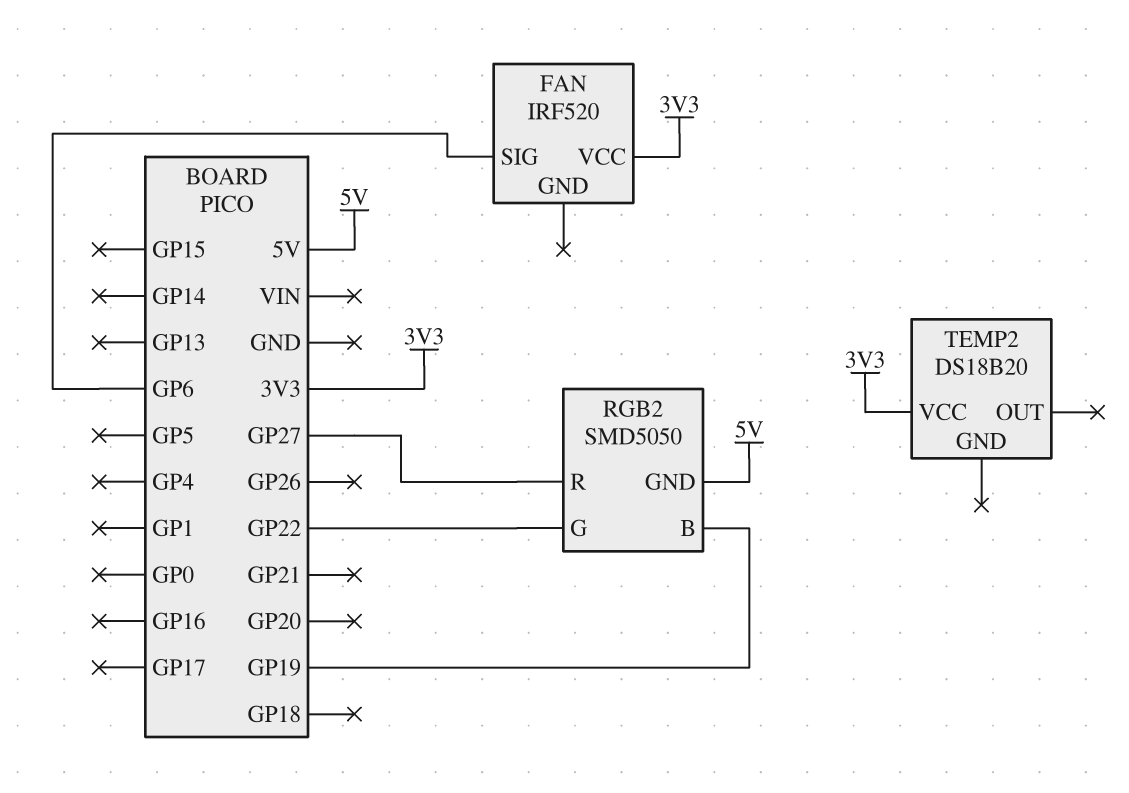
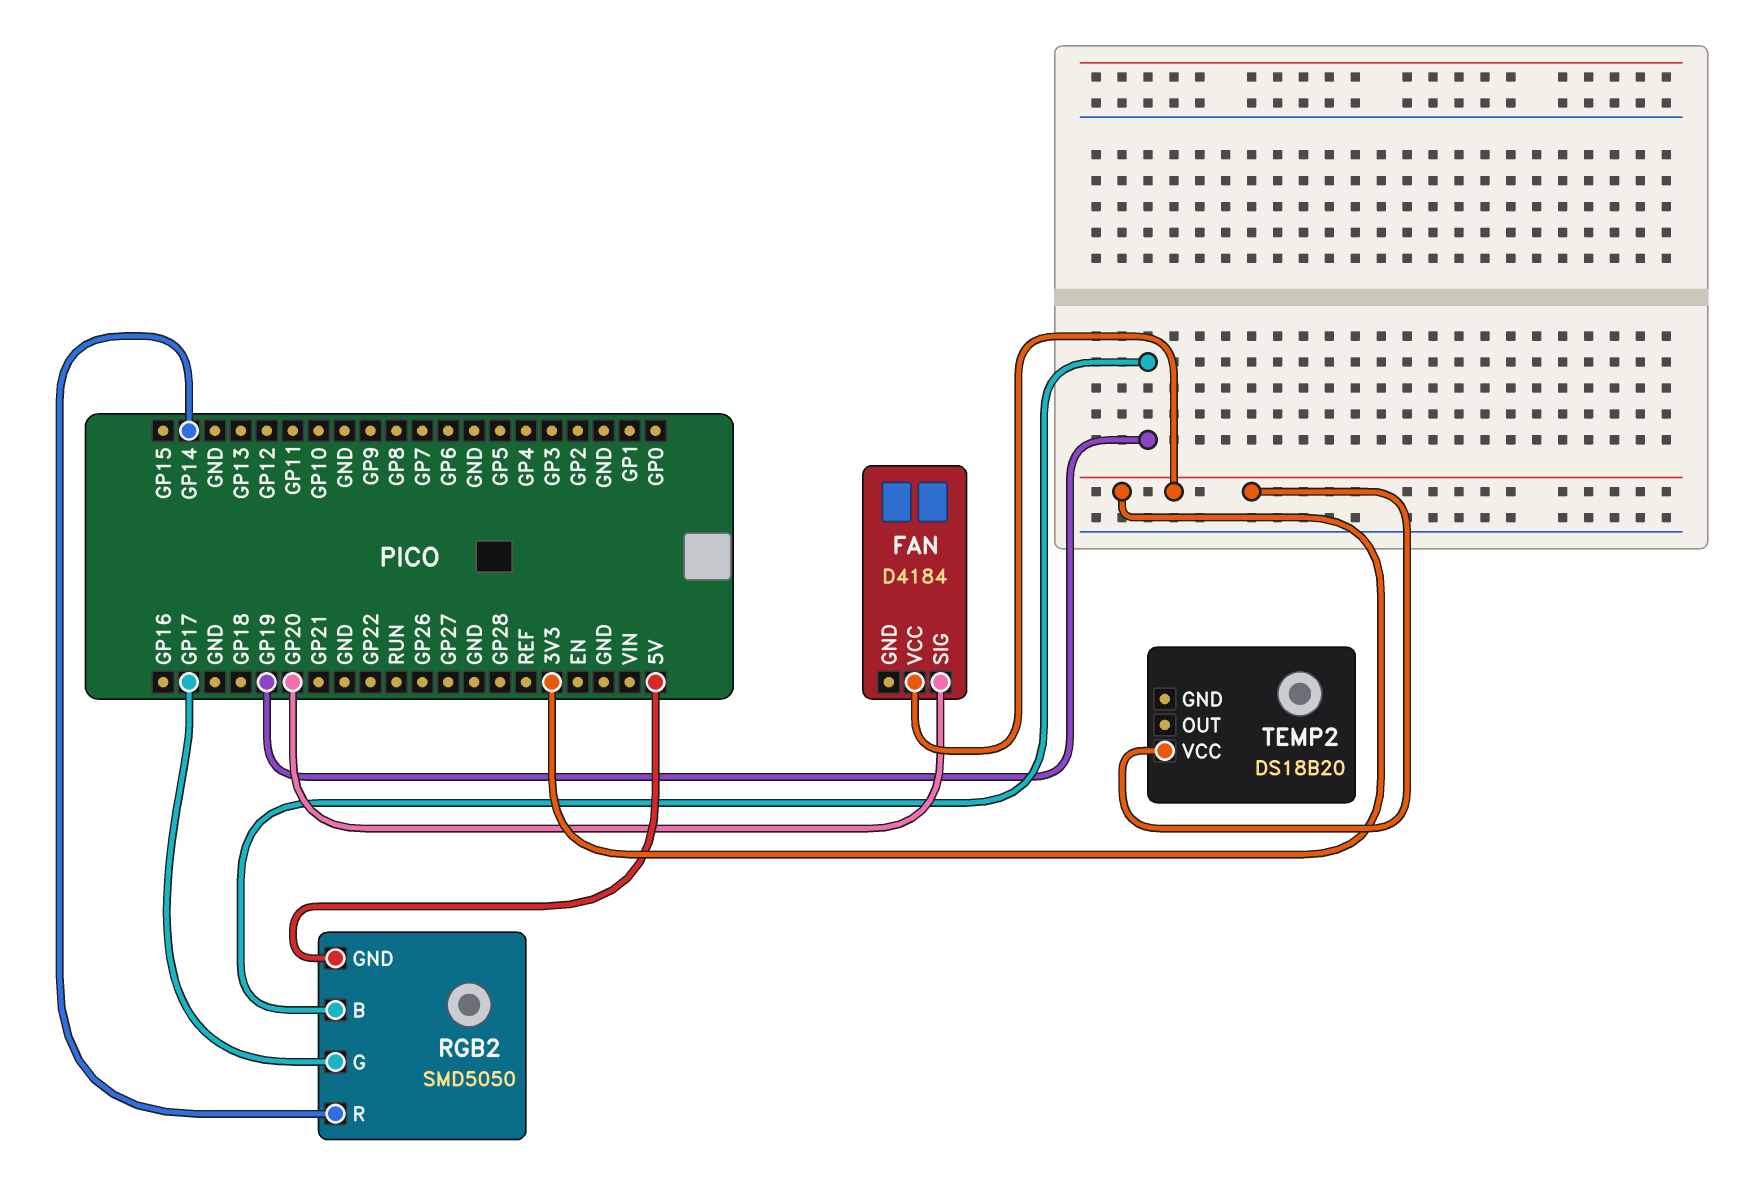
FAN: IRF520 -> D4184
FAN pin SIG: GP6 -> GP20
RGB2 pin G: GP22 -> GP17
RGB2 pin R: GP27 -> GP14

